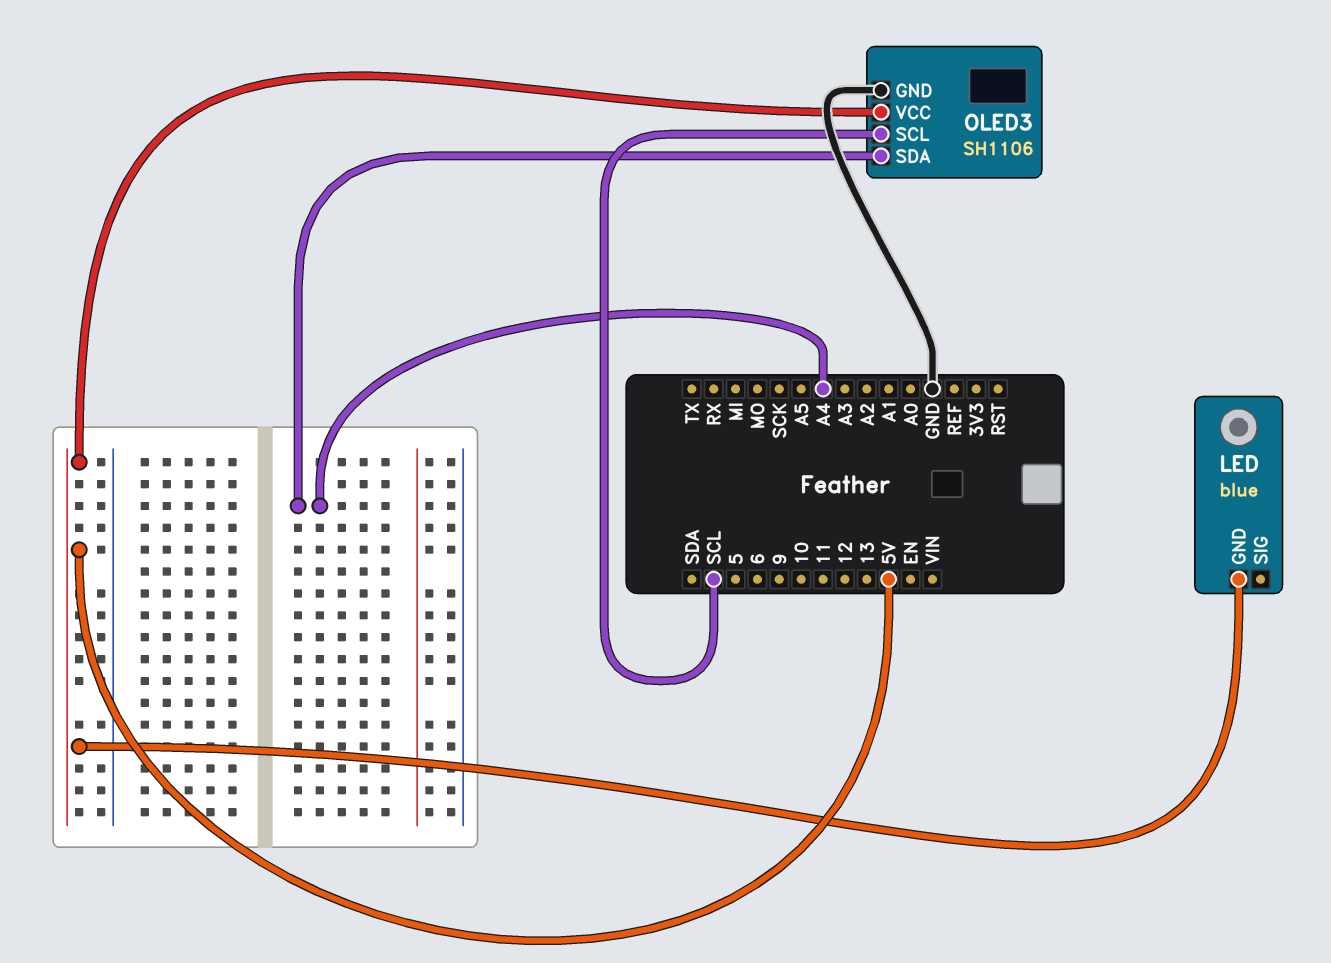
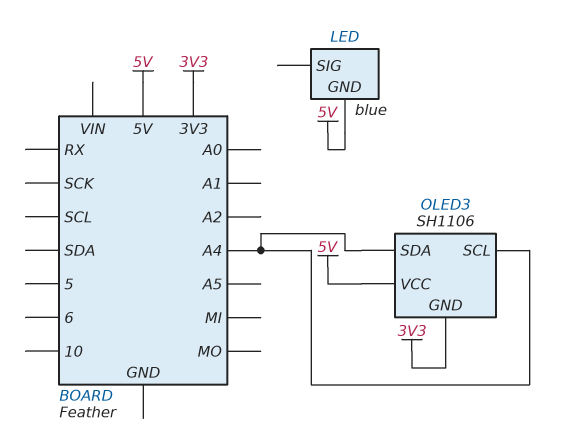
OLED3 pin GND: GND -> 3V3
OLED3 pin SCL: SCL -> A4

